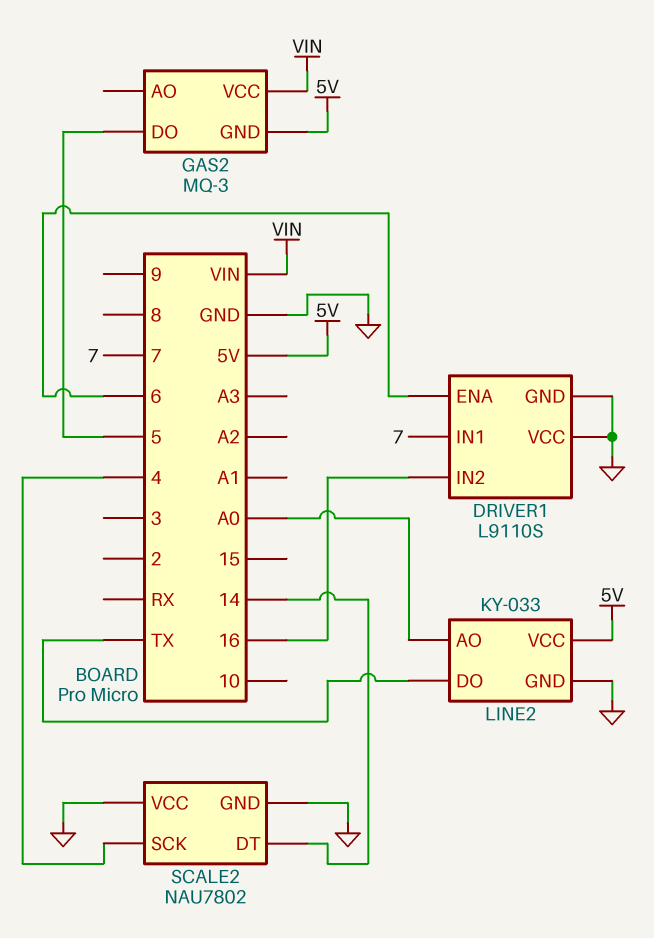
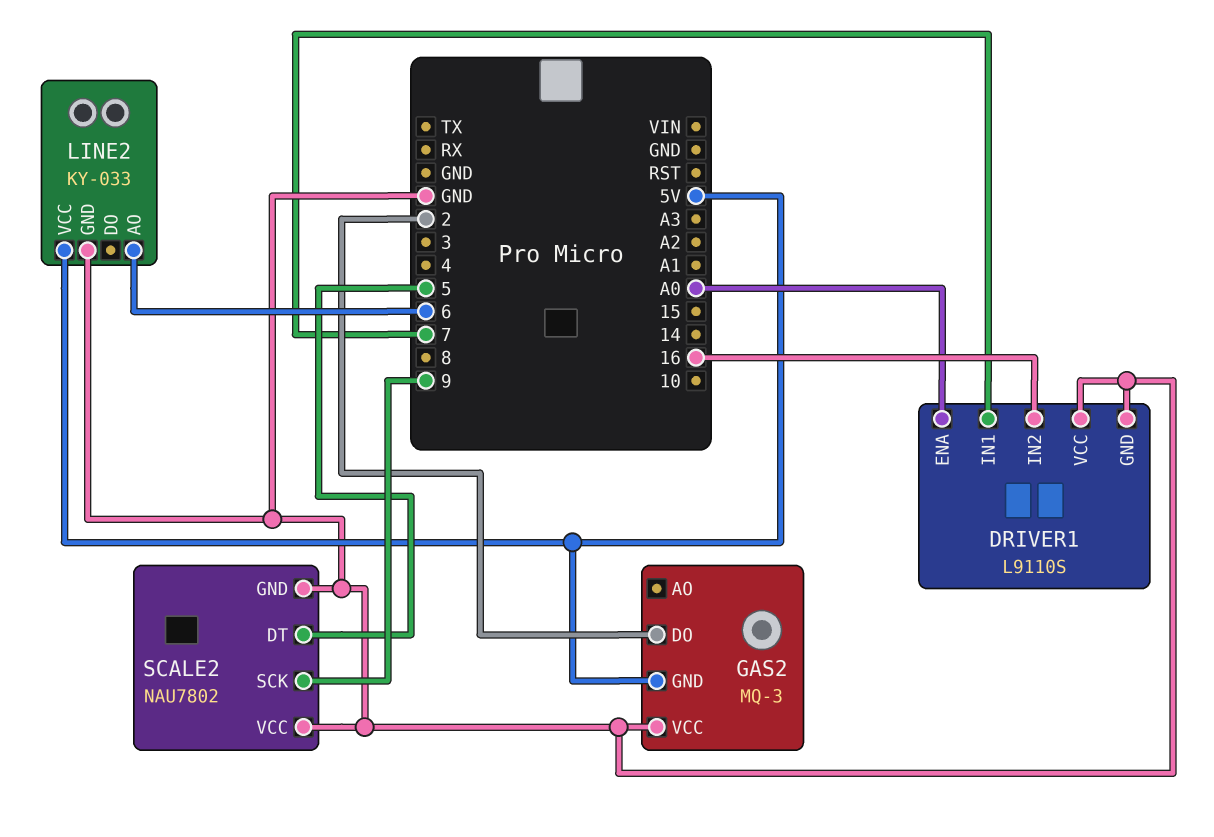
DRIVER1 pin ENA: 6 -> A0
GAS2 pin DO: 5 -> 2
GAS2 pin VCC: VIN -> GND
LINE2 pin AO: A0 -> 6
LINE2 pin DO: TX -> none
SCALE2 pin DT: 14 -> 5
SCALE2 pin SCK: 4 -> 9

